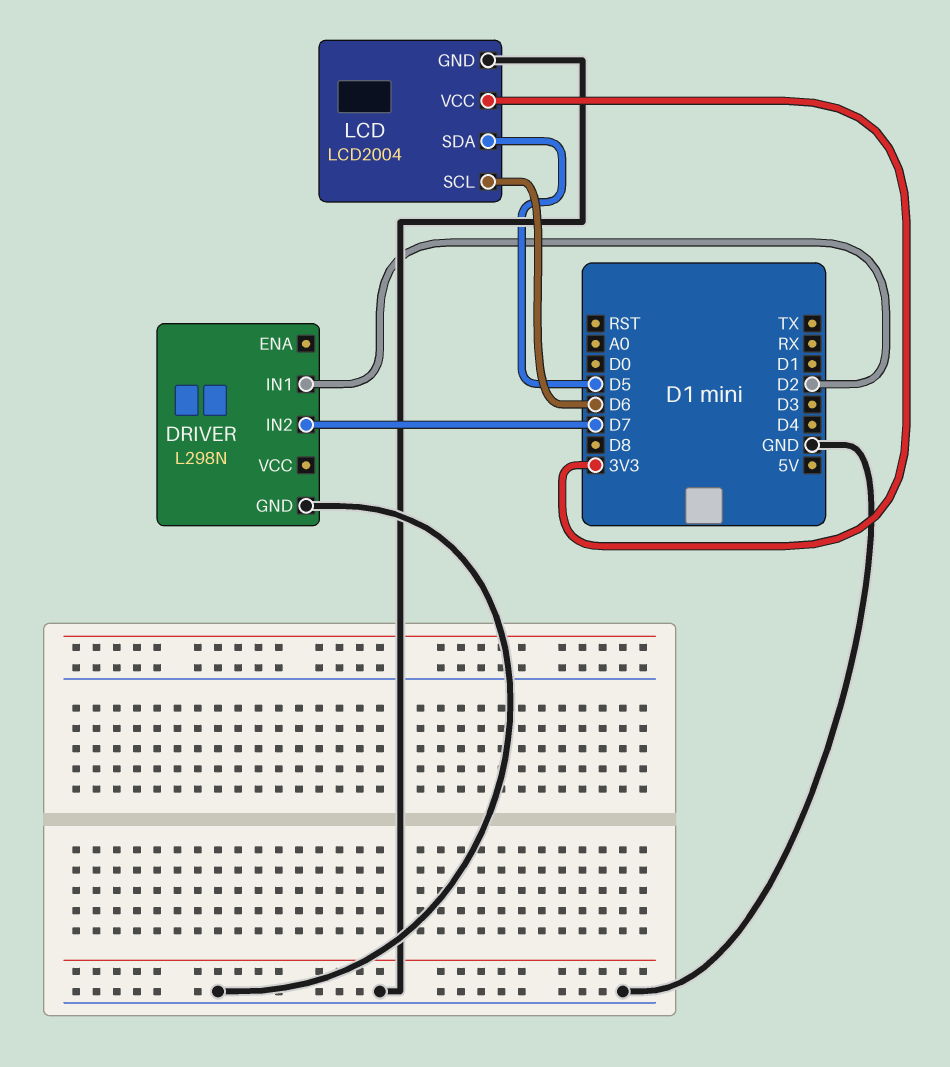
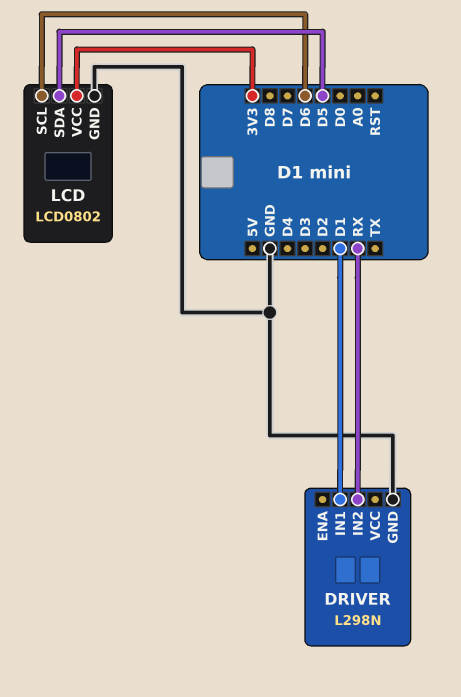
DRIVER pin IN1: D2 -> D1
DRIVER pin IN2: D7 -> RX
LCD: LCD2004 -> LCD0802

